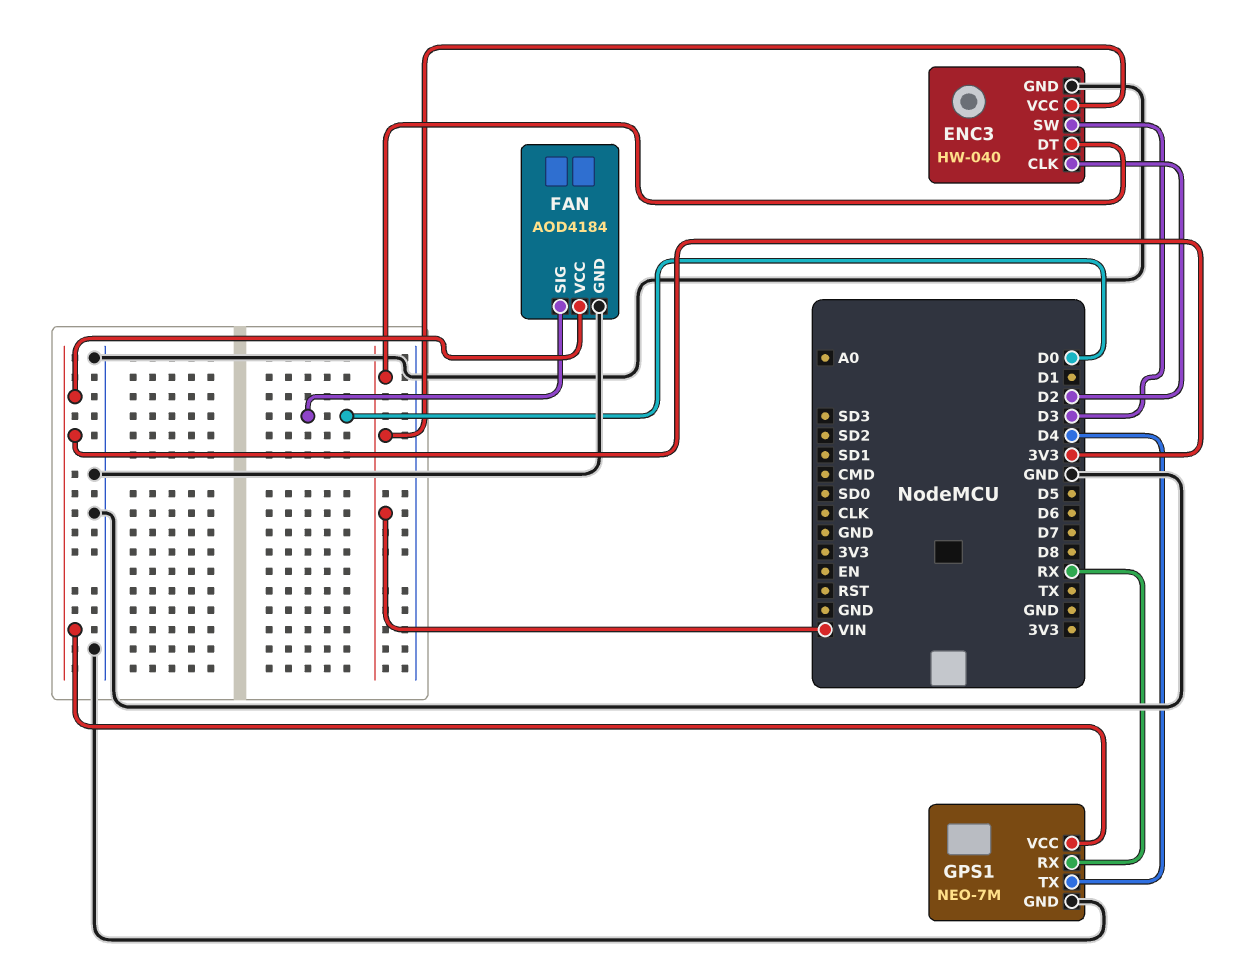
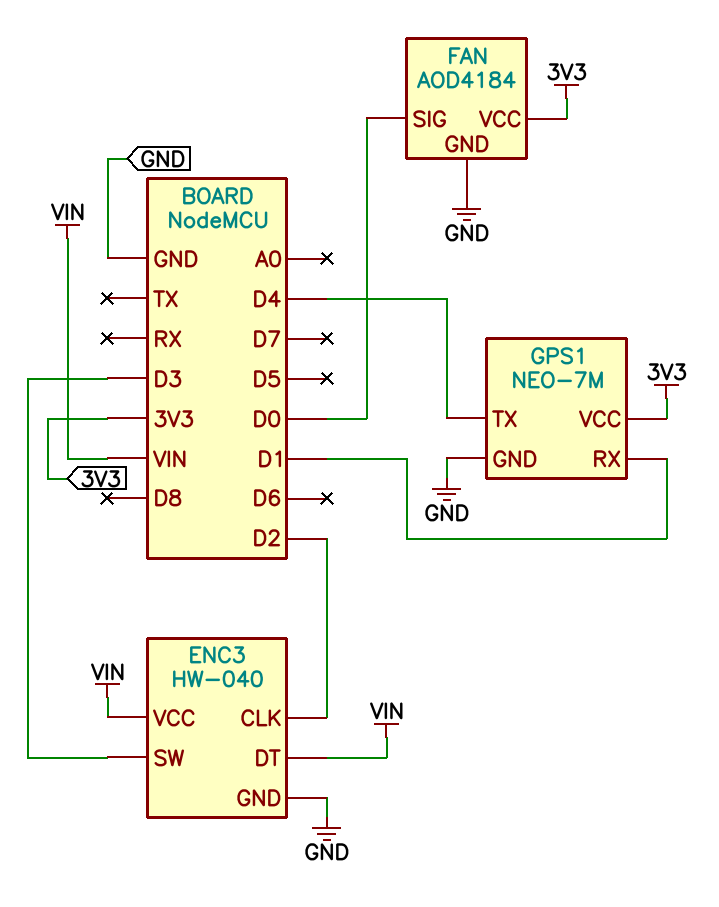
GPS1 pin RX: RX -> D1

